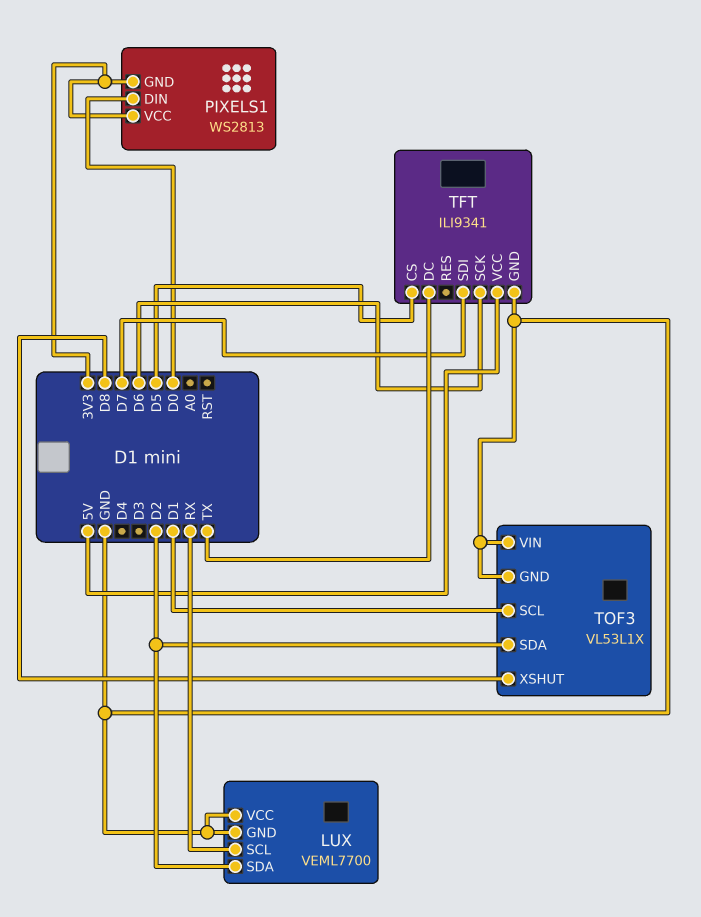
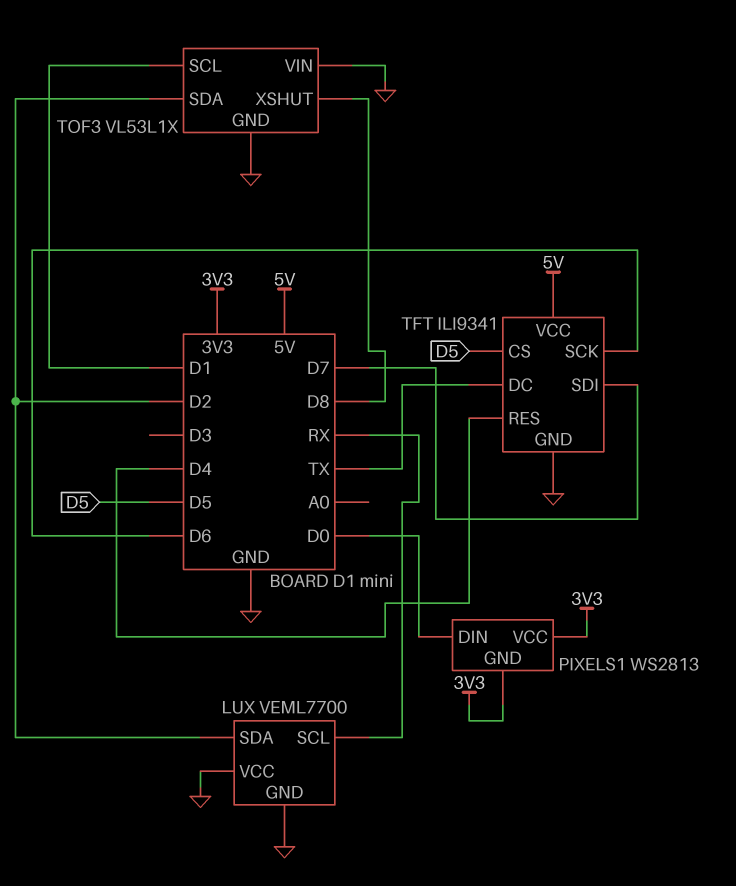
TFT pin RES: none -> D4

